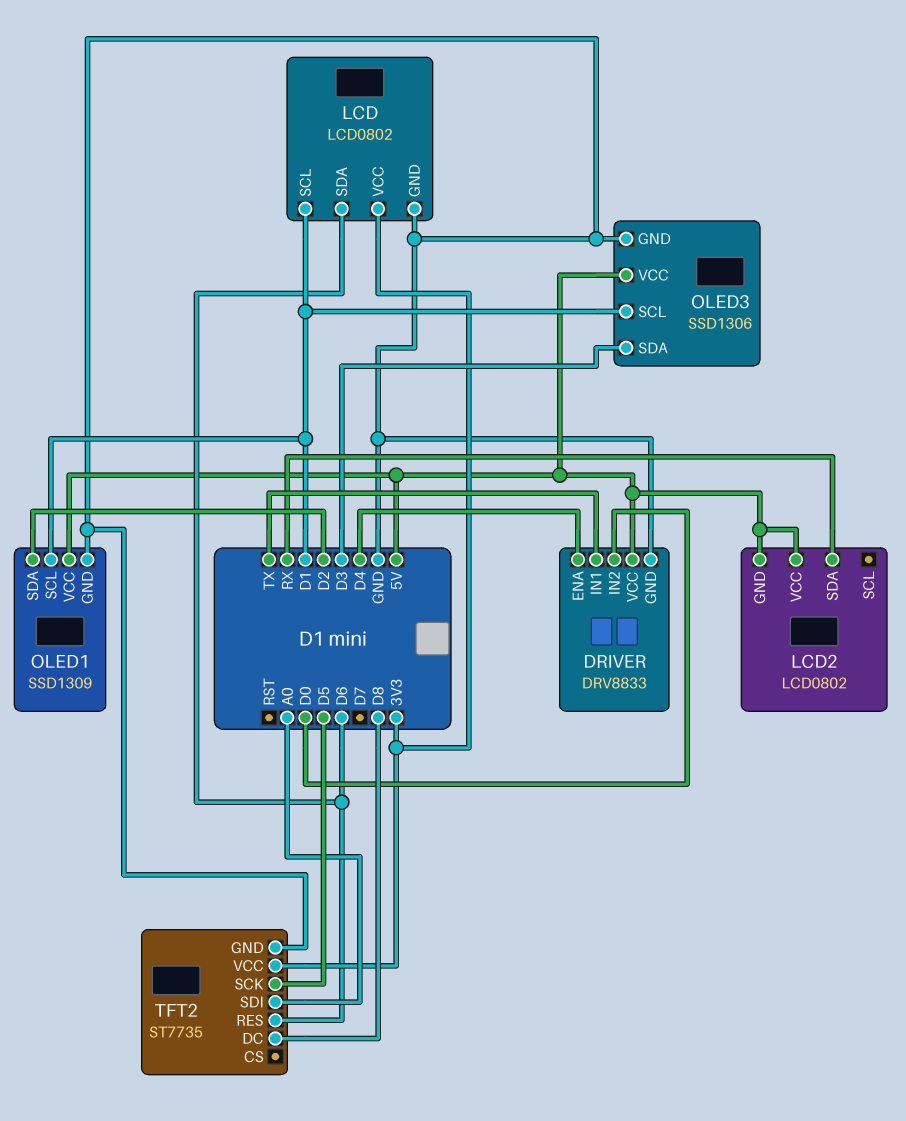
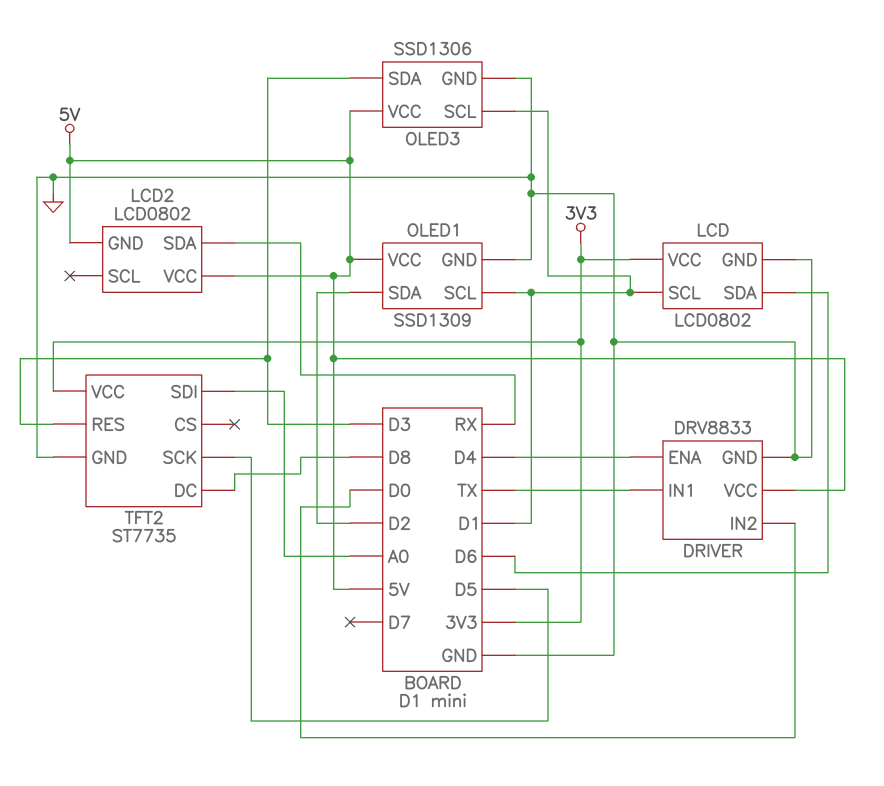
TFT2 pin RES: D6 -> D3

